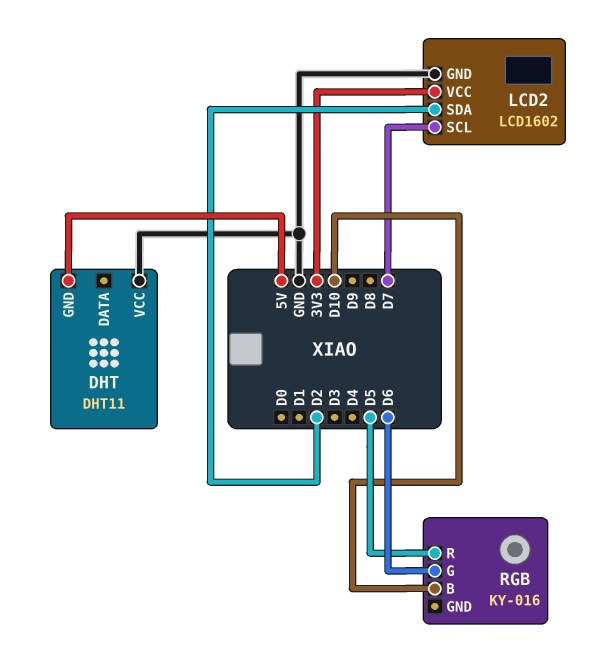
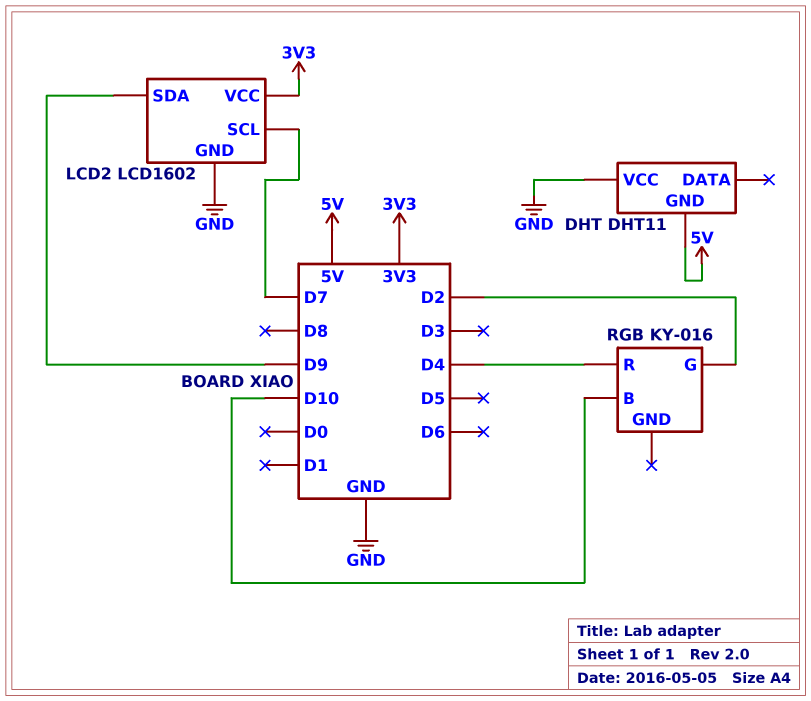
LCD2 pin SDA: D2 -> D9
RGB pin G: D6 -> D2
RGB pin R: D5 -> D4

